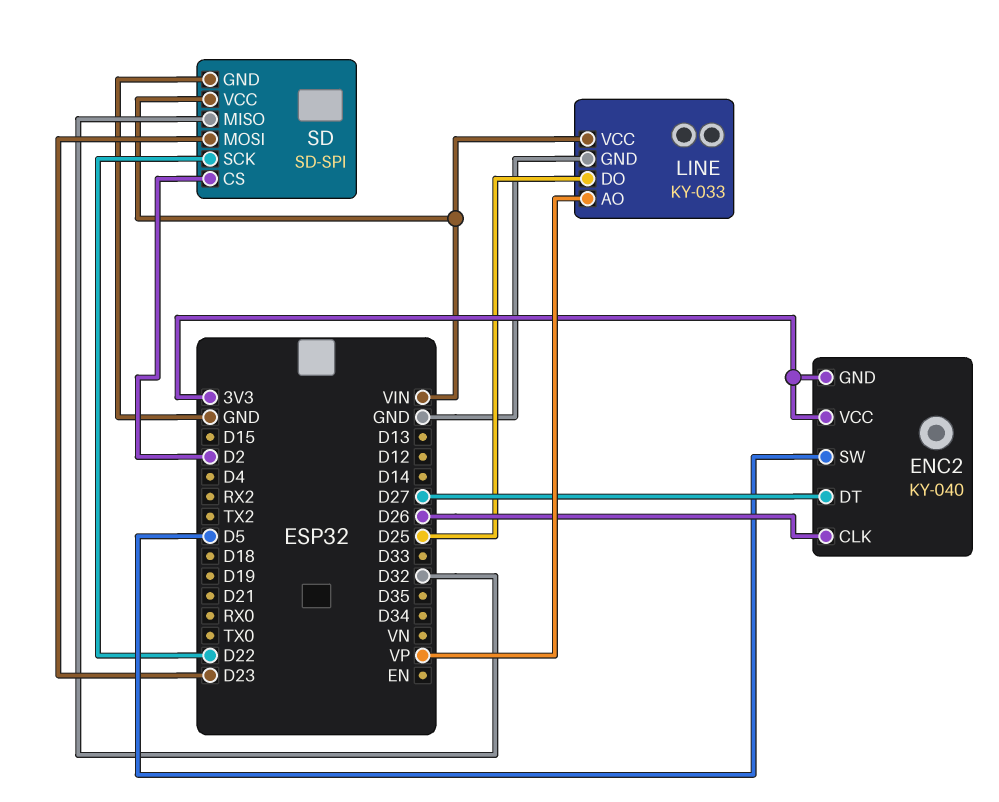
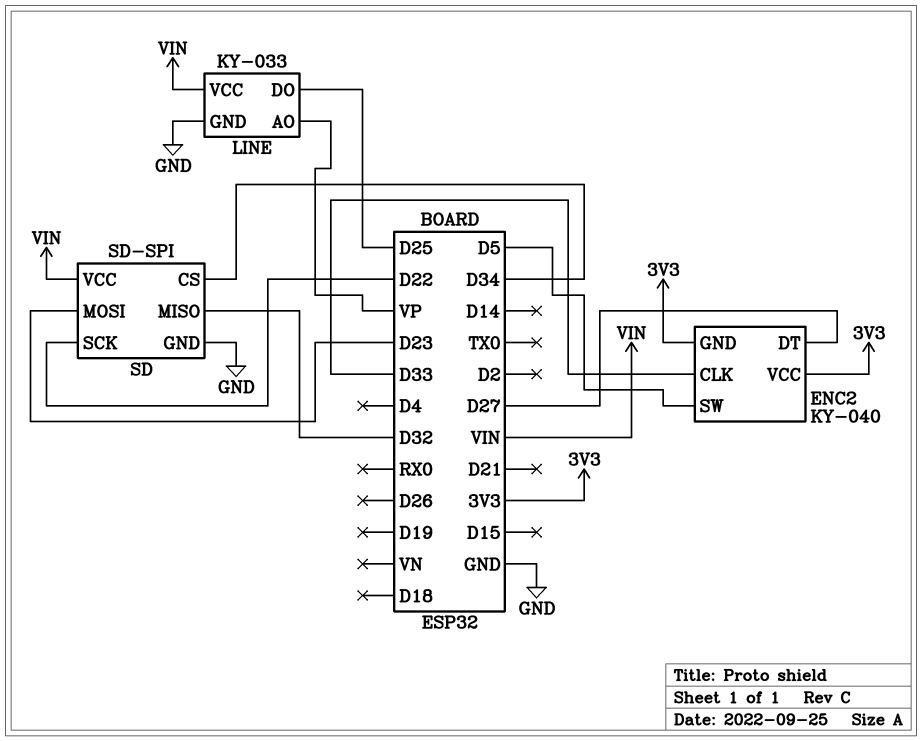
ENC2 pin CLK: D26 -> D33
SD pin CS: D2 -> D34

